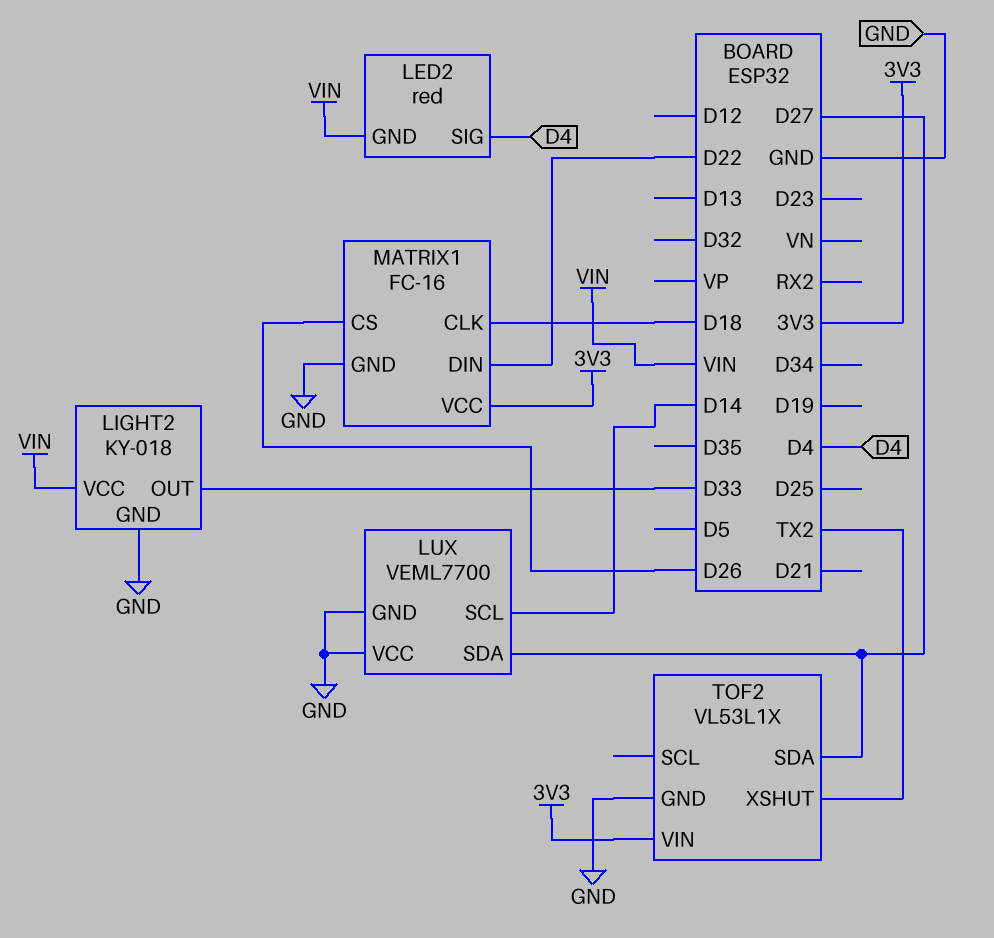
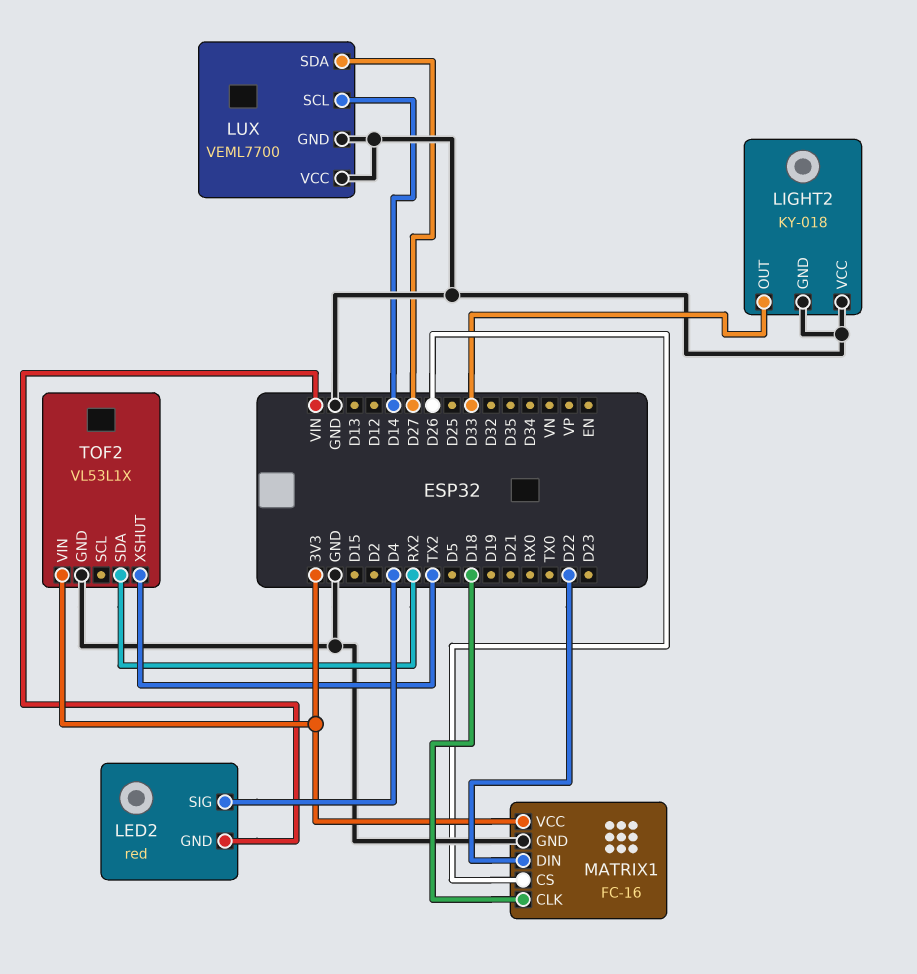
LIGHT2 pin VCC: VIN -> GND
TOF2 pin SDA: D27 -> RX2

